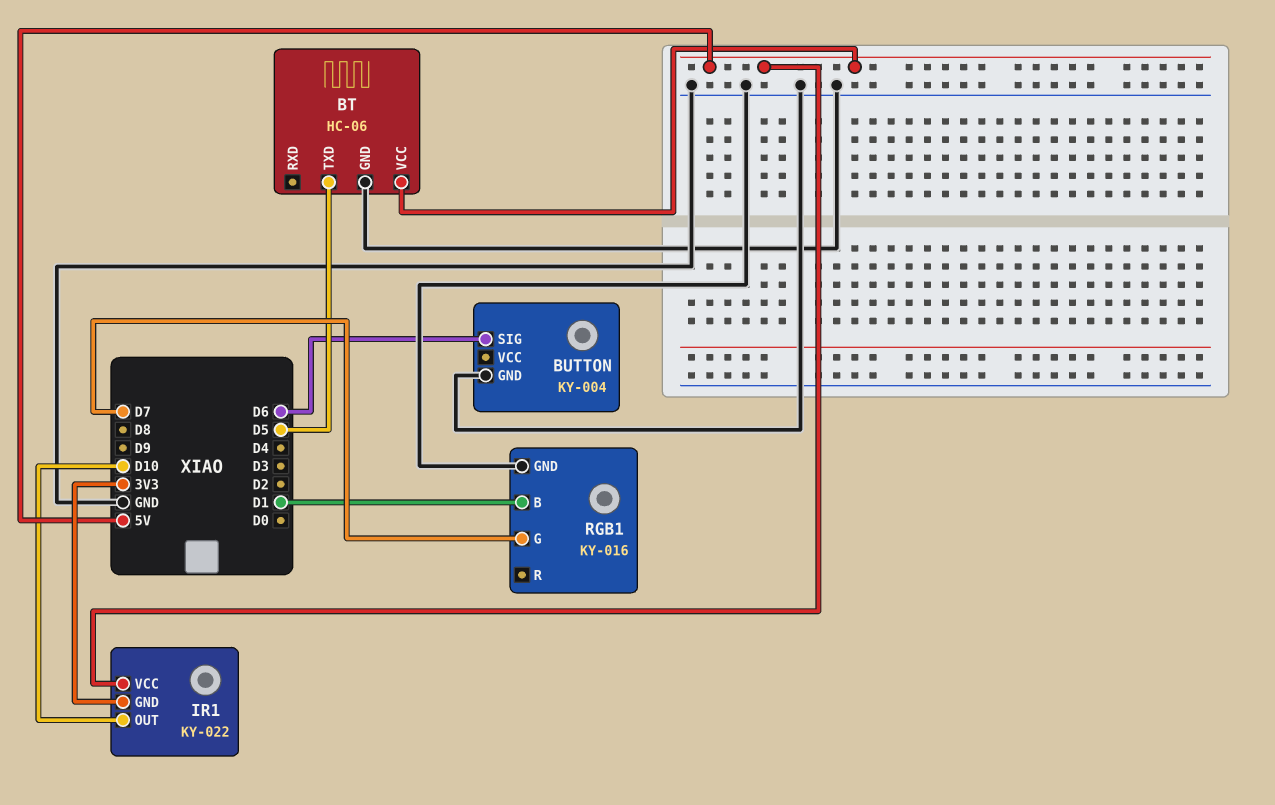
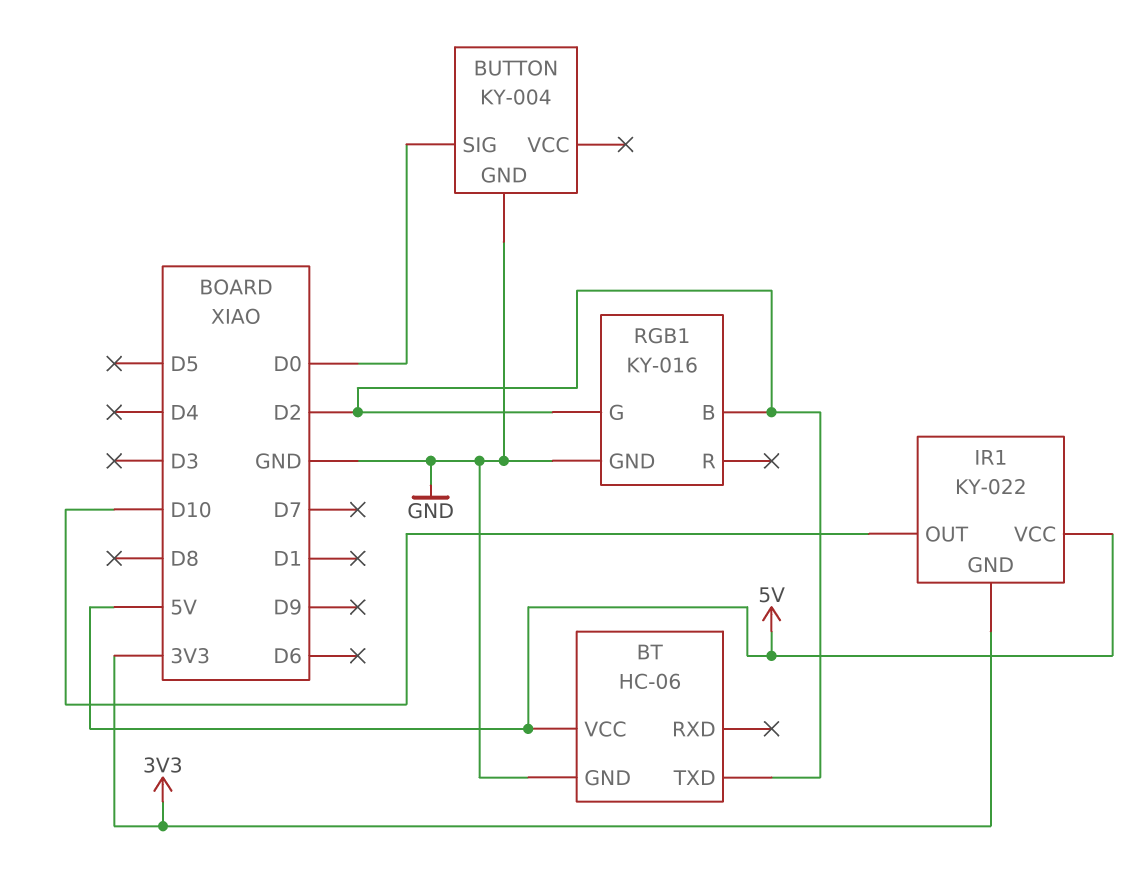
BT pin TXD: D5 -> D2
BUTTON pin SIG: D6 -> D0
RGB1 pin B: D1 -> D2
RGB1 pin G: D7 -> D2

